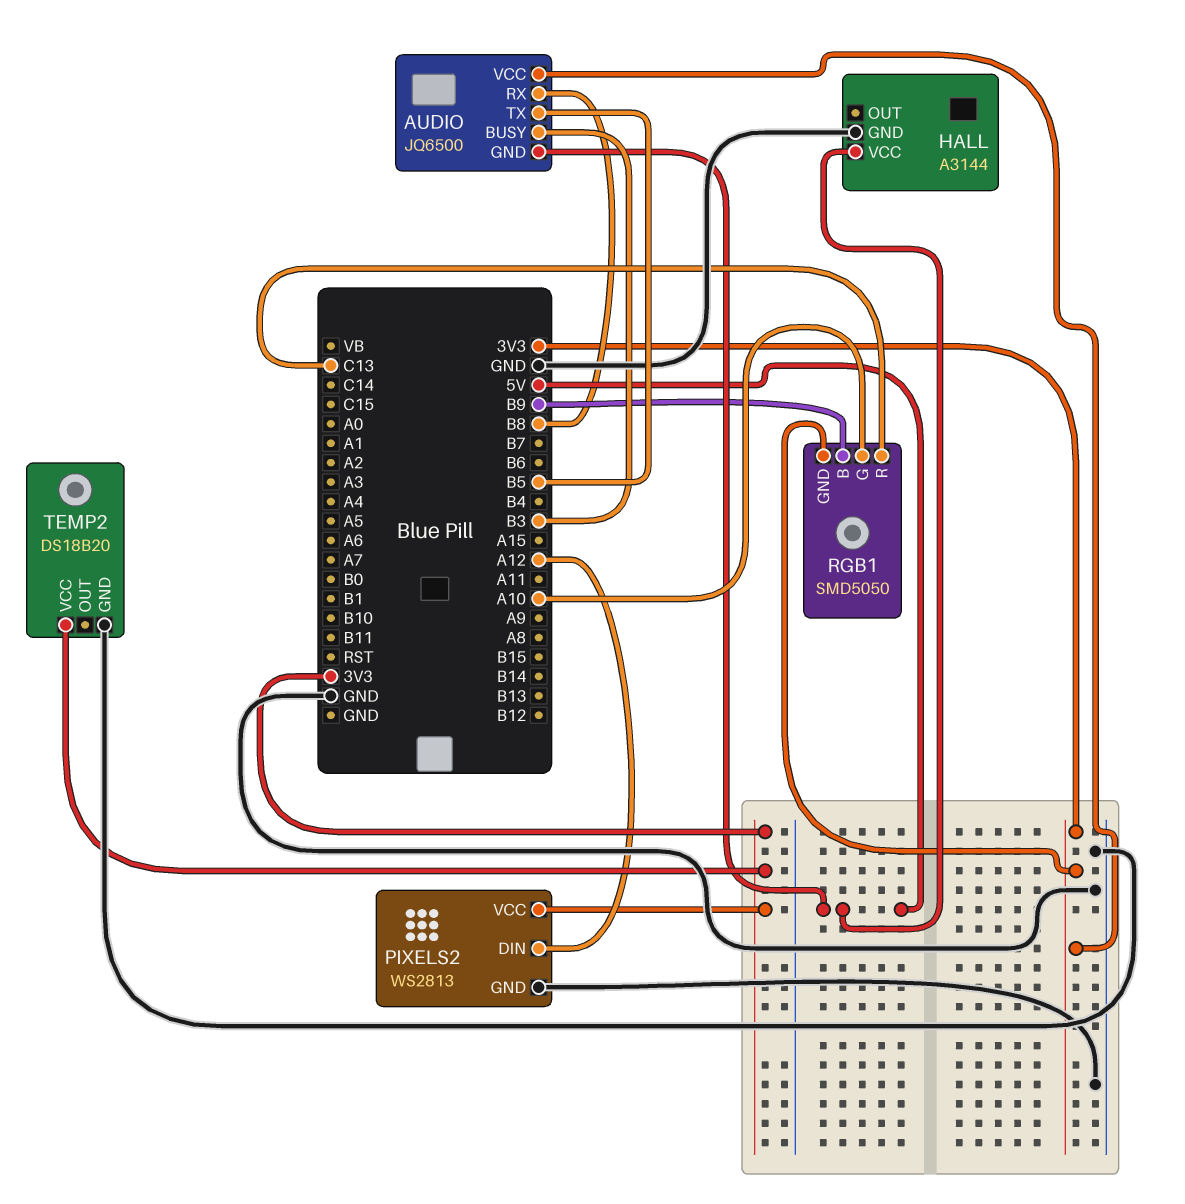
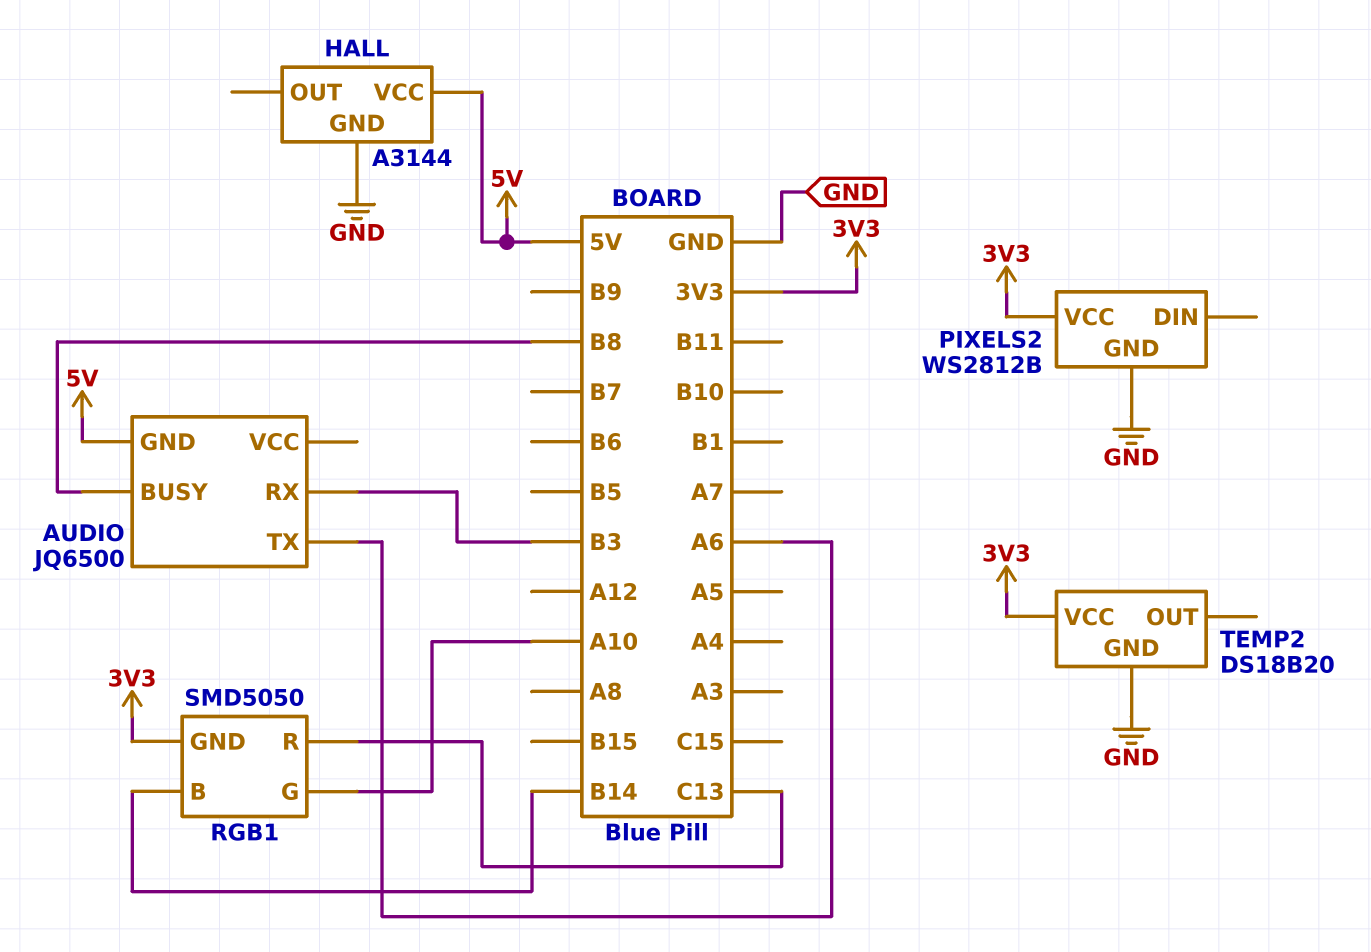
AUDIO pin BUSY: B3 -> B8
AUDIO pin RX: B8 -> B3
AUDIO pin TX: B5 -> A6
AUDIO pin VCC: 3V3 -> none
PIXELS2: WS2813 -> WS2812B
PIXELS2 pin DIN: A12 -> none
RGB1 pin B: B9 -> B14

